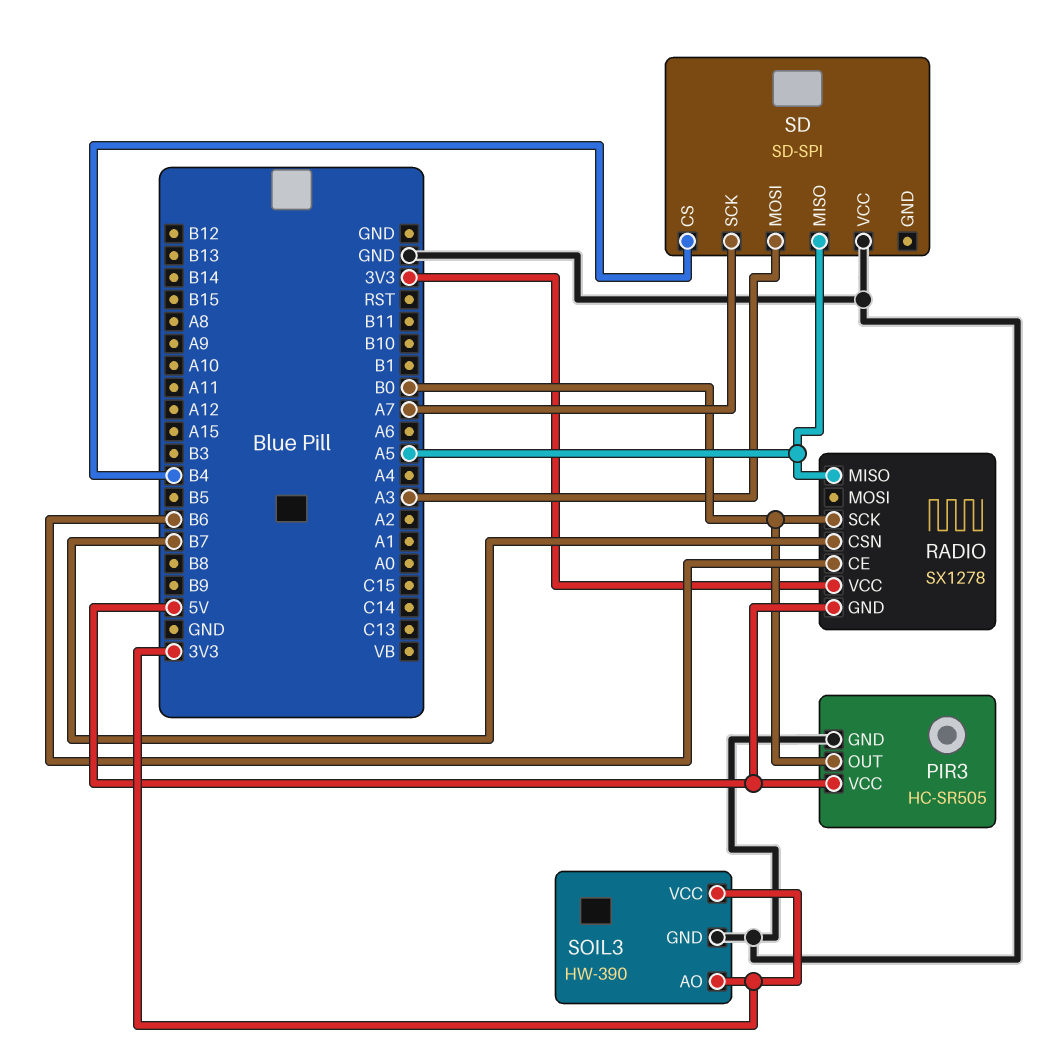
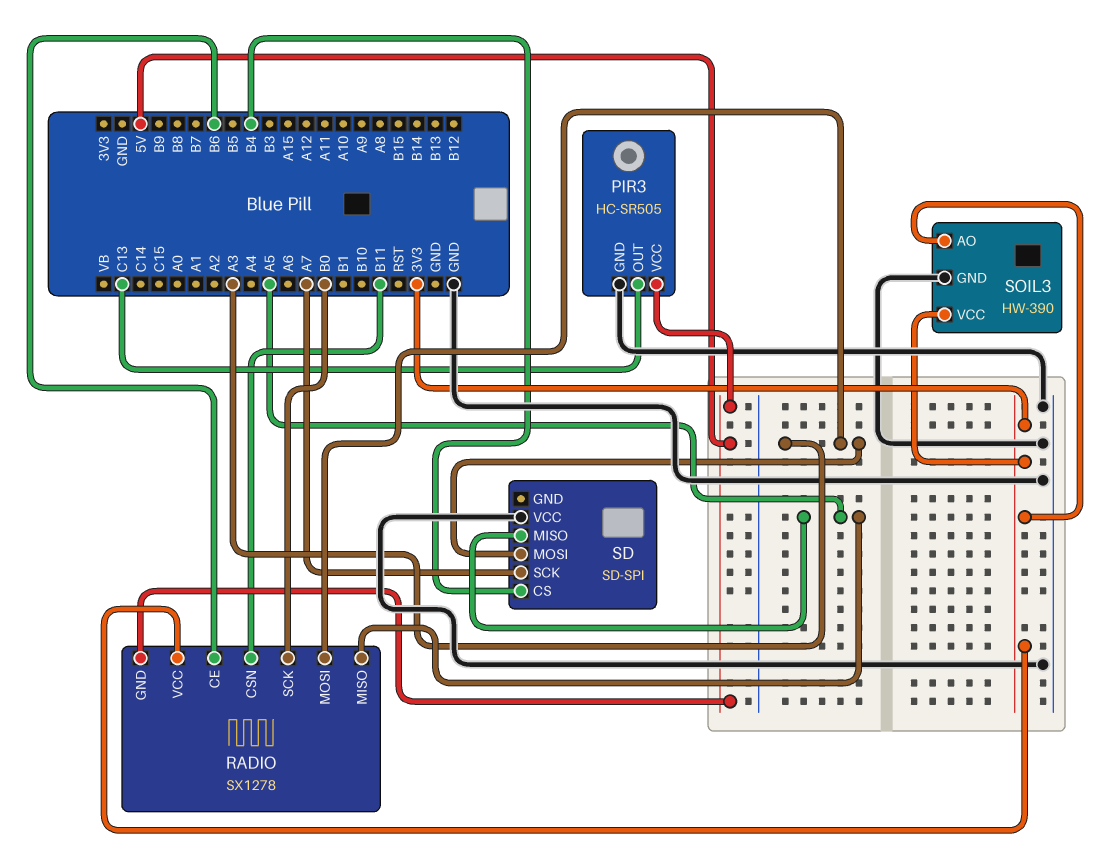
PIR3 pin OUT: B0 -> C13
RADIO pin CSN: B7 -> B11
RADIO pin MOSI: none -> A3

